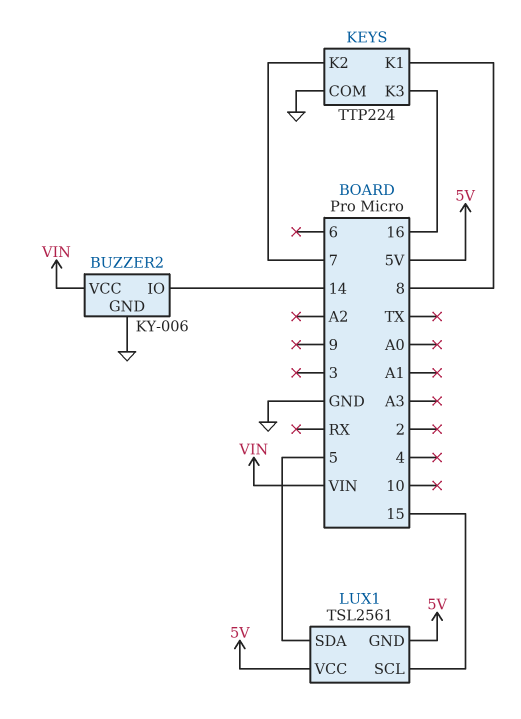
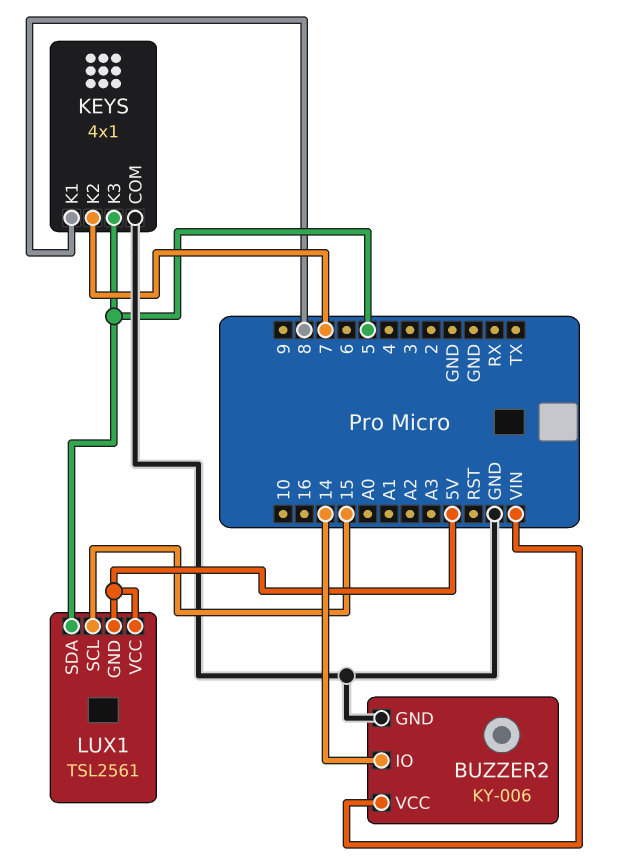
KEYS: TTP224 -> 4x1
KEYS pin K3: 16 -> 5

